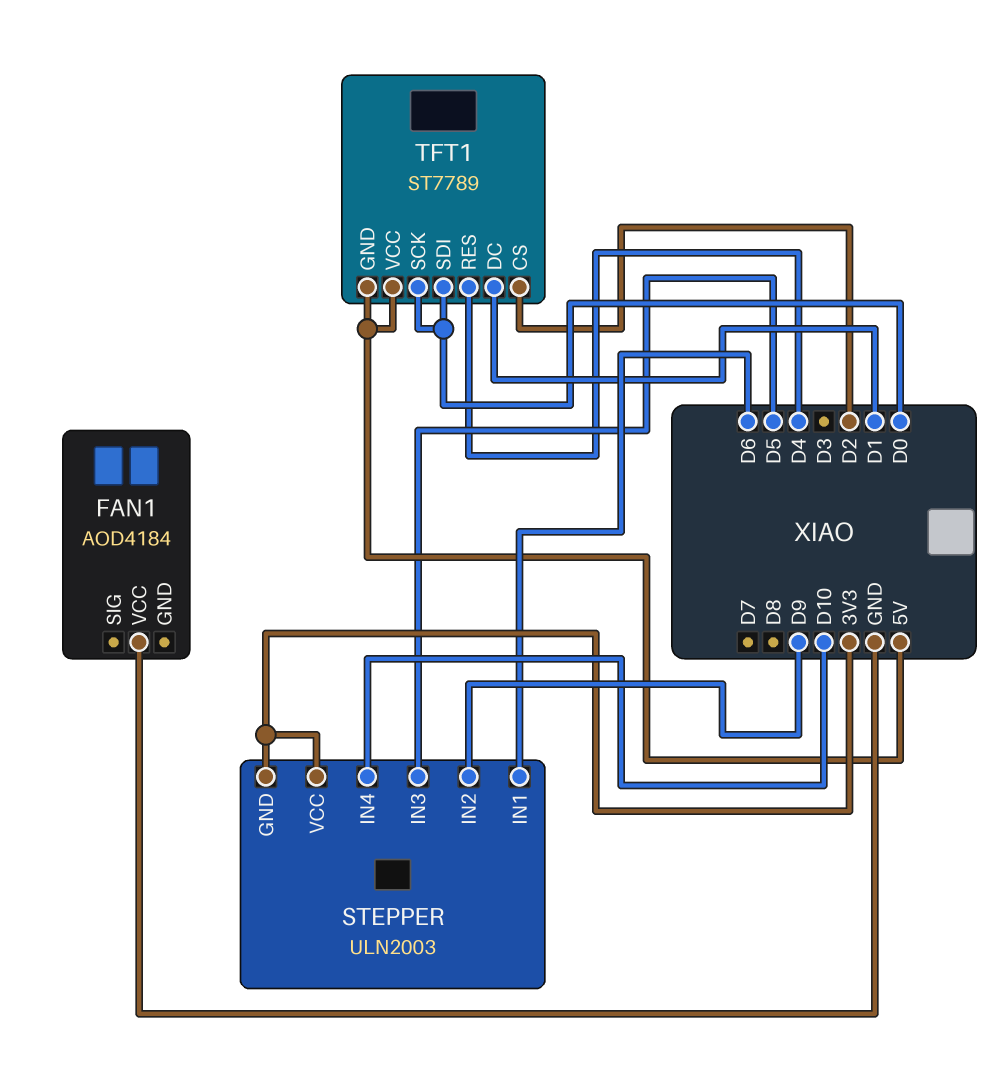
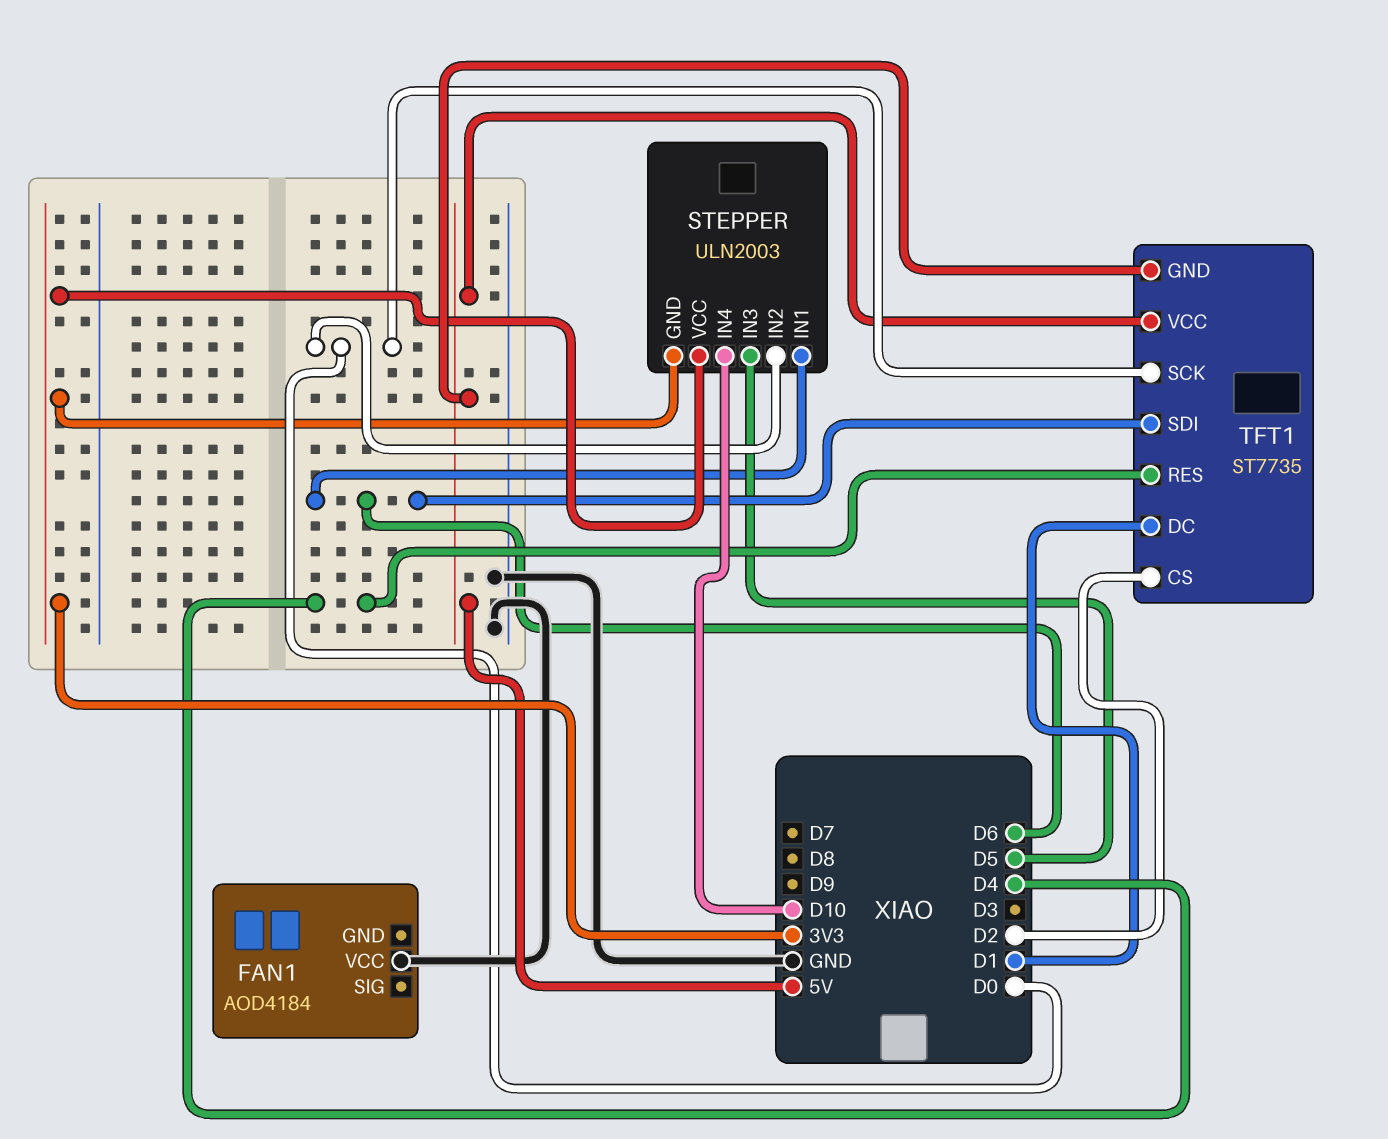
STEPPER pin IN2: D9 -> D0
TFT1: ST7789 -> ST7735
TFT1 pin SDI: D0 -> D6

